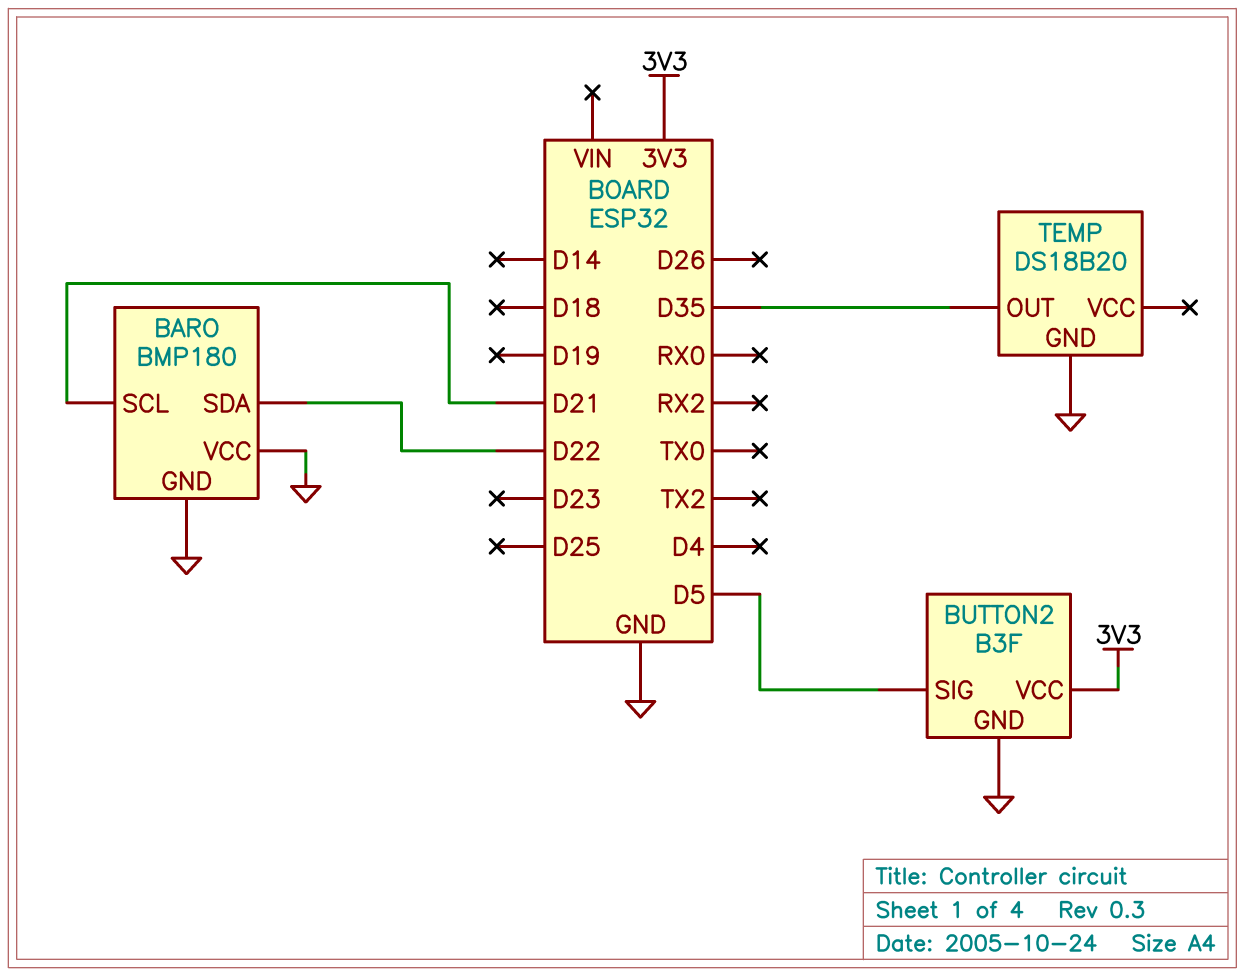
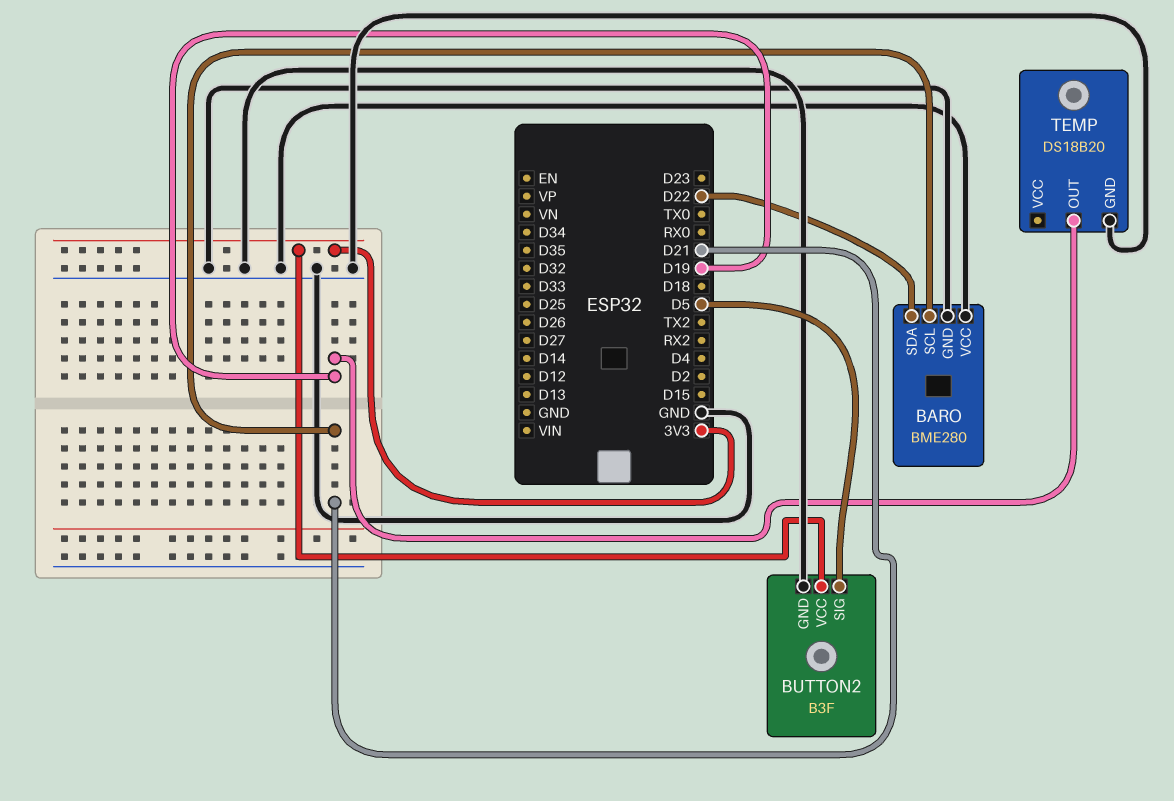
BARO: BMP180 -> BME280
TEMP pin OUT: D35 -> D19

